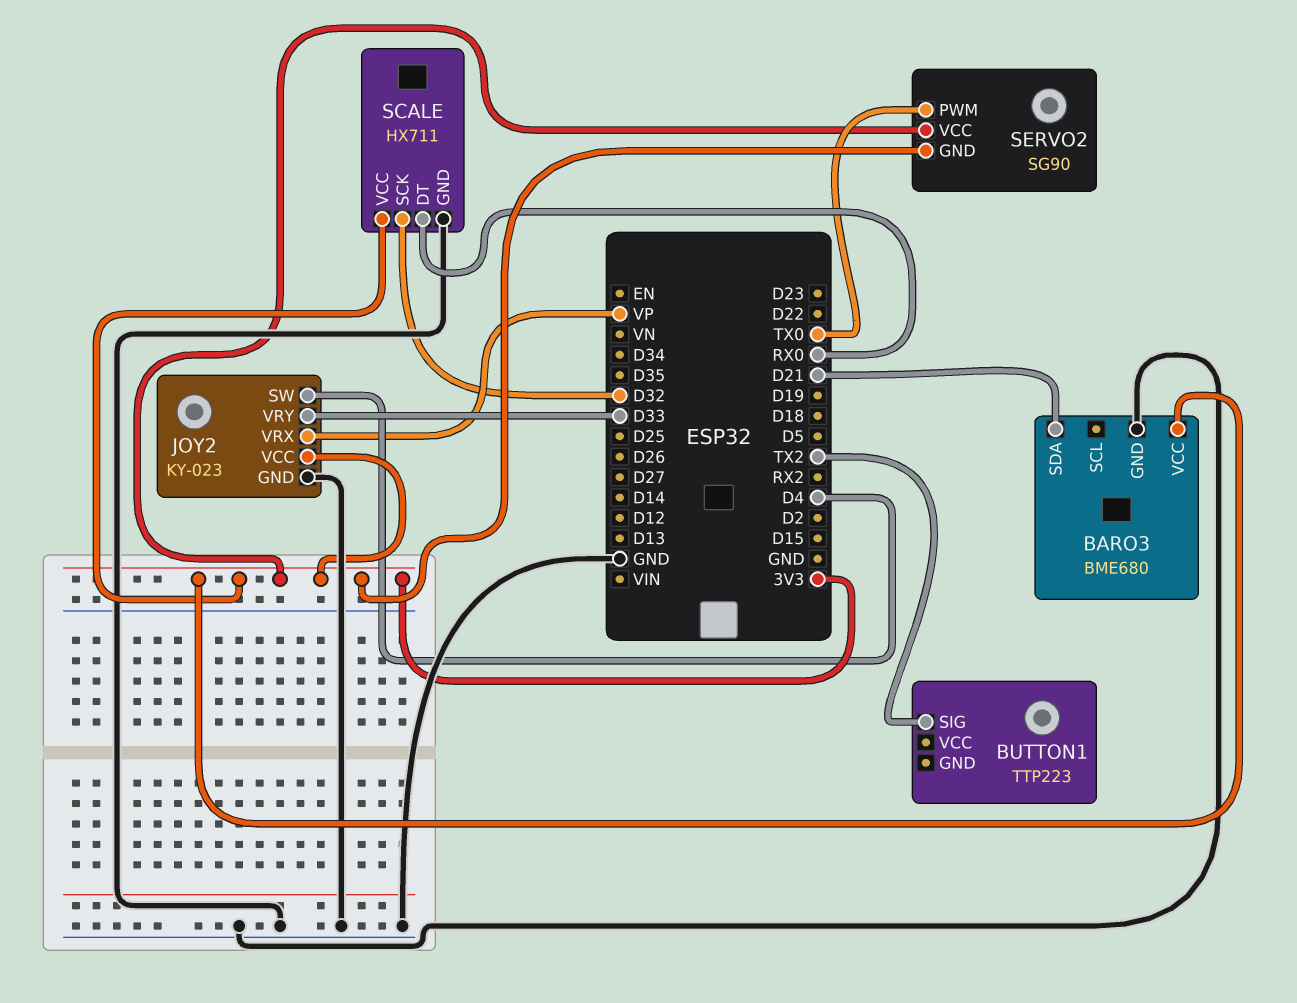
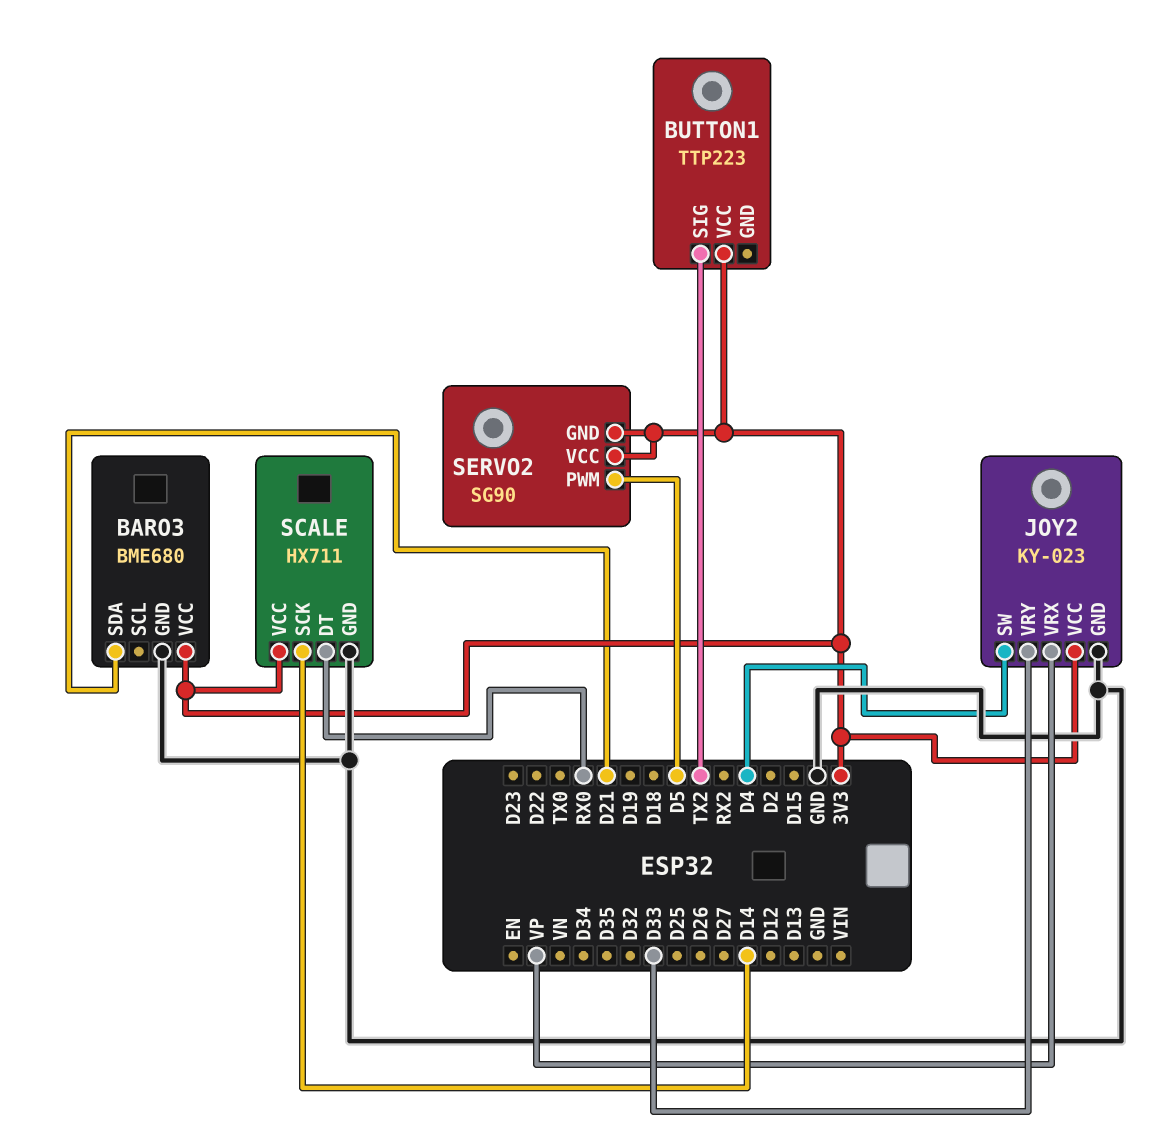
BUTTON1 pin VCC: none -> 3V3
SCALE pin SCK: D32 -> D14
SERVO2 pin PWM: TX0 -> D5

